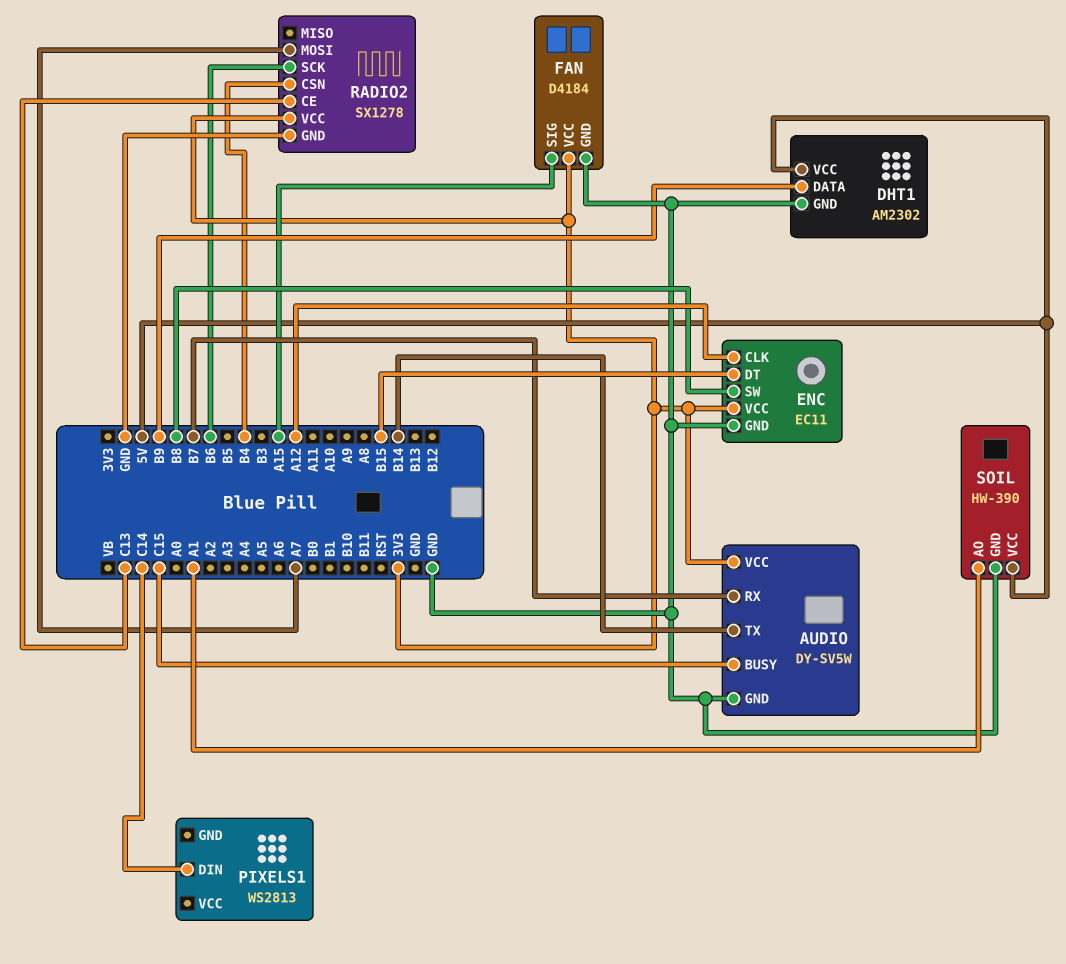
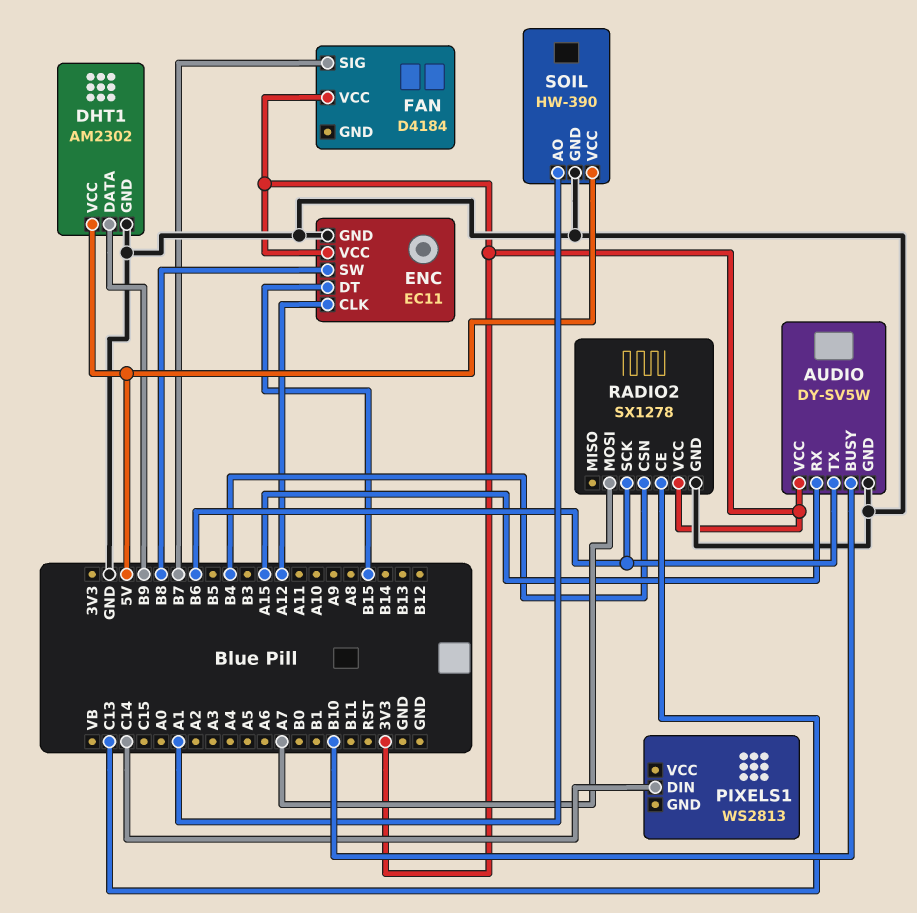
AUDIO pin BUSY: C15 -> B10
AUDIO pin RX: B7 -> A15
AUDIO pin TX: B14 -> B6
FAN pin GND: GND -> none
FAN pin SIG: A15 -> B7

